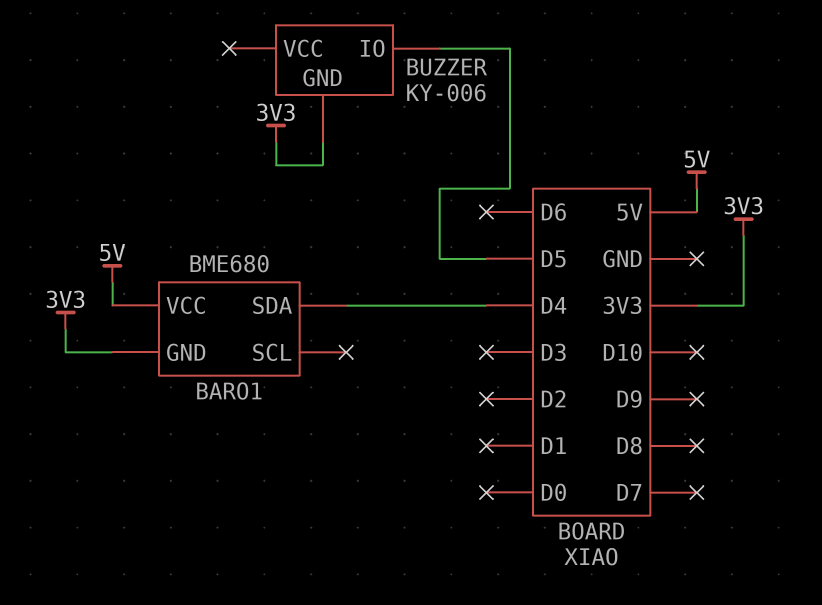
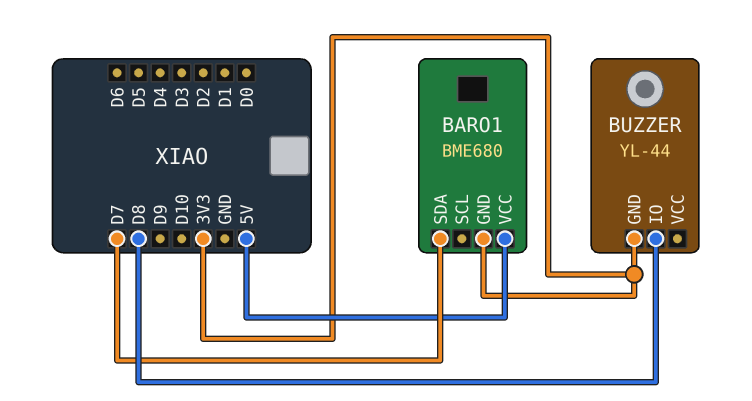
BARO1 pin SDA: D4 -> D7
BUZZER: KY-006 -> YL-44
BUZZER pin IO: D5 -> D8

